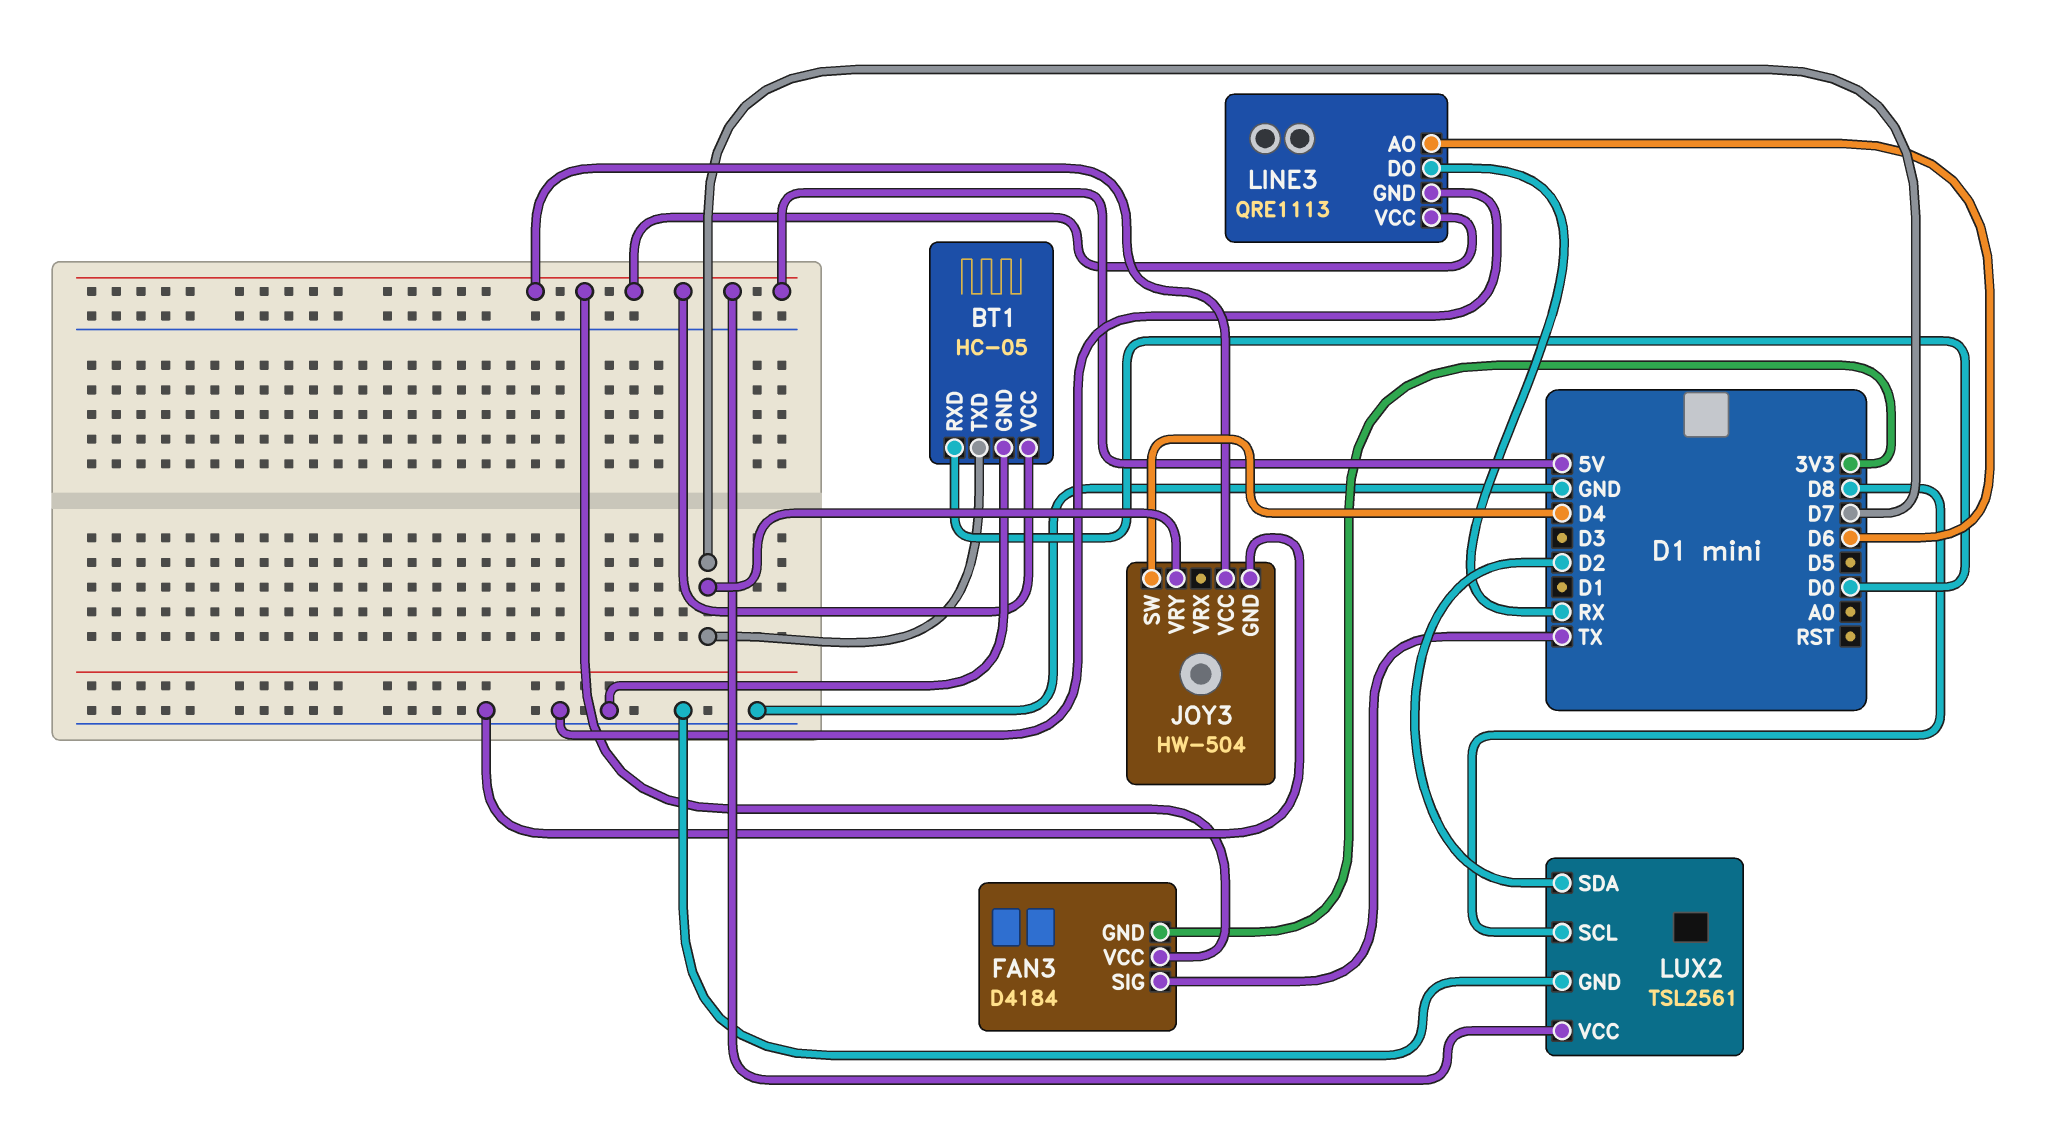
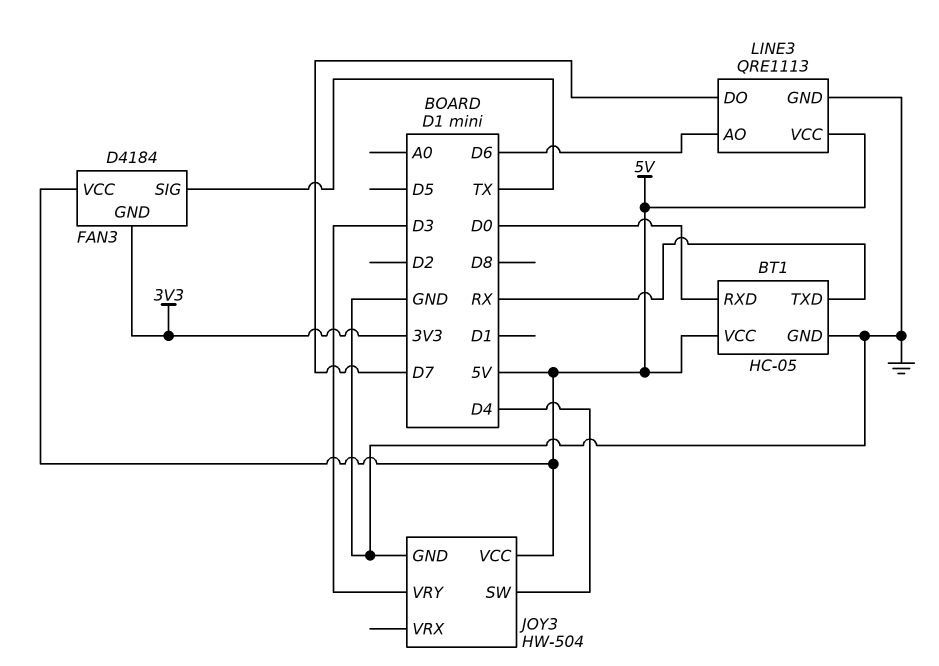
BT1 pin TXD: D7 -> RX
JOY3 pin VRY: D7 -> D3
LINE3 pin DO: RX -> D7
LUX2: TSL2561 -> none
LUX2 pin GND: GND -> none
LUX2 pin SCL: D8 -> none
LUX2 pin SDA: D2 -> none
LUX2 pin VCC: 5V -> none

